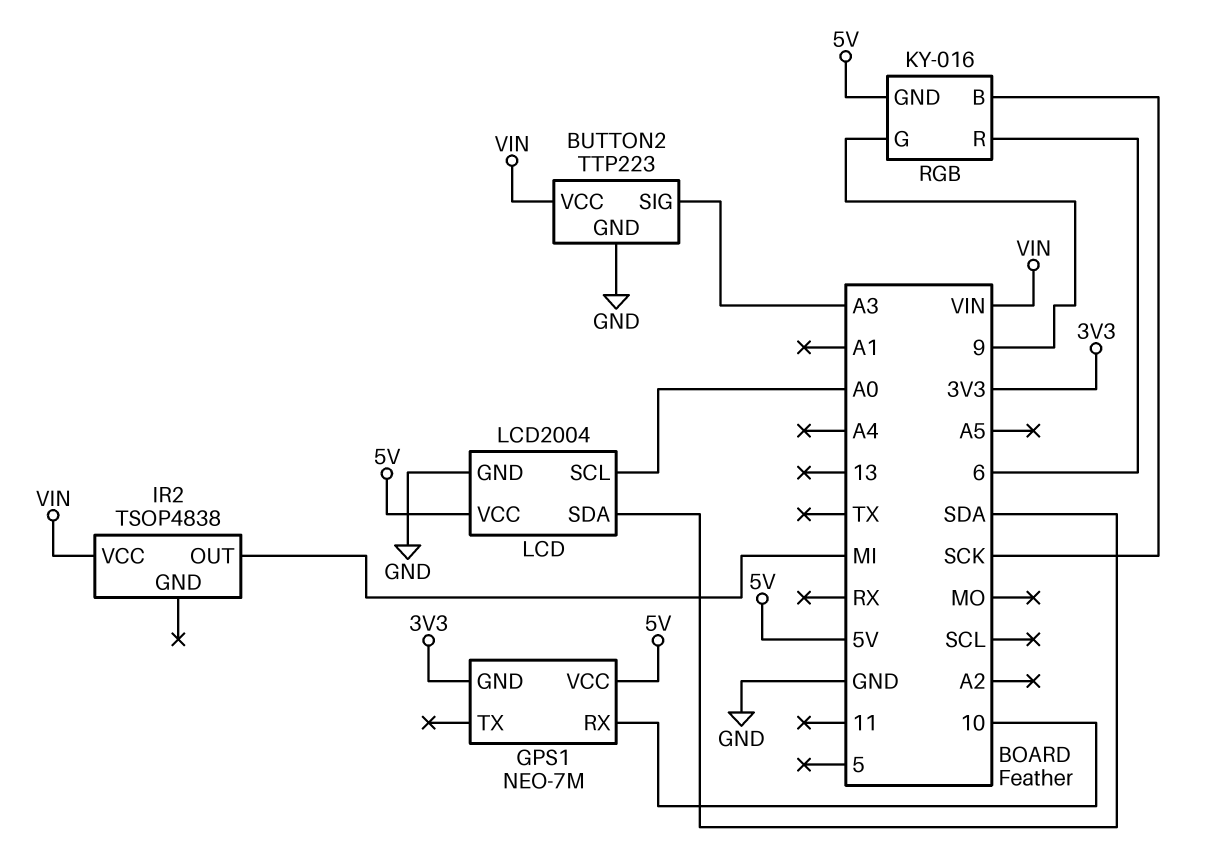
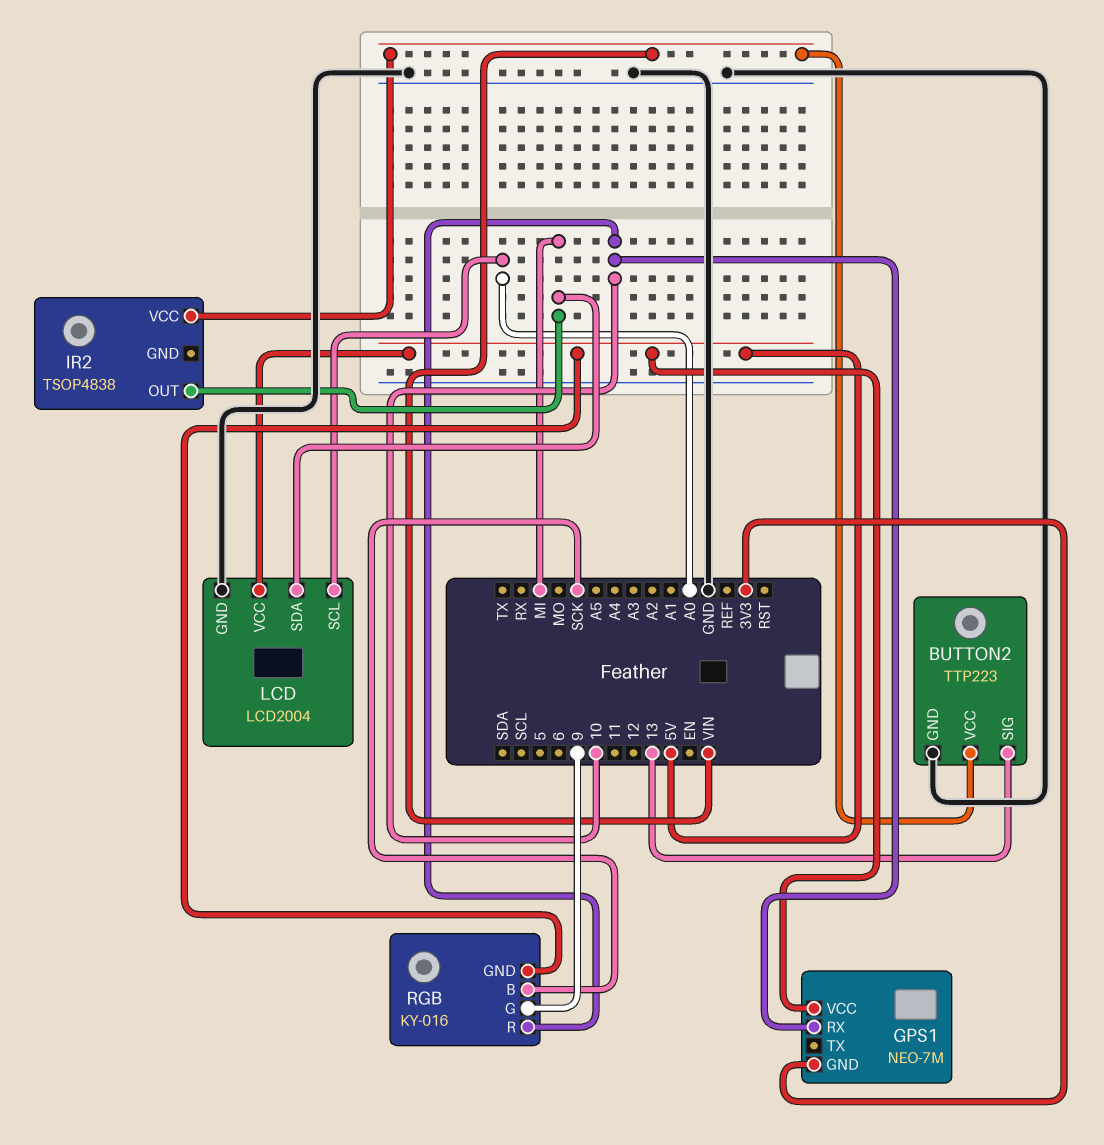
BUTTON2 pin SIG: A3 -> 13
LCD pin SDA: SDA -> MI
RGB pin R: 6 -> 10

